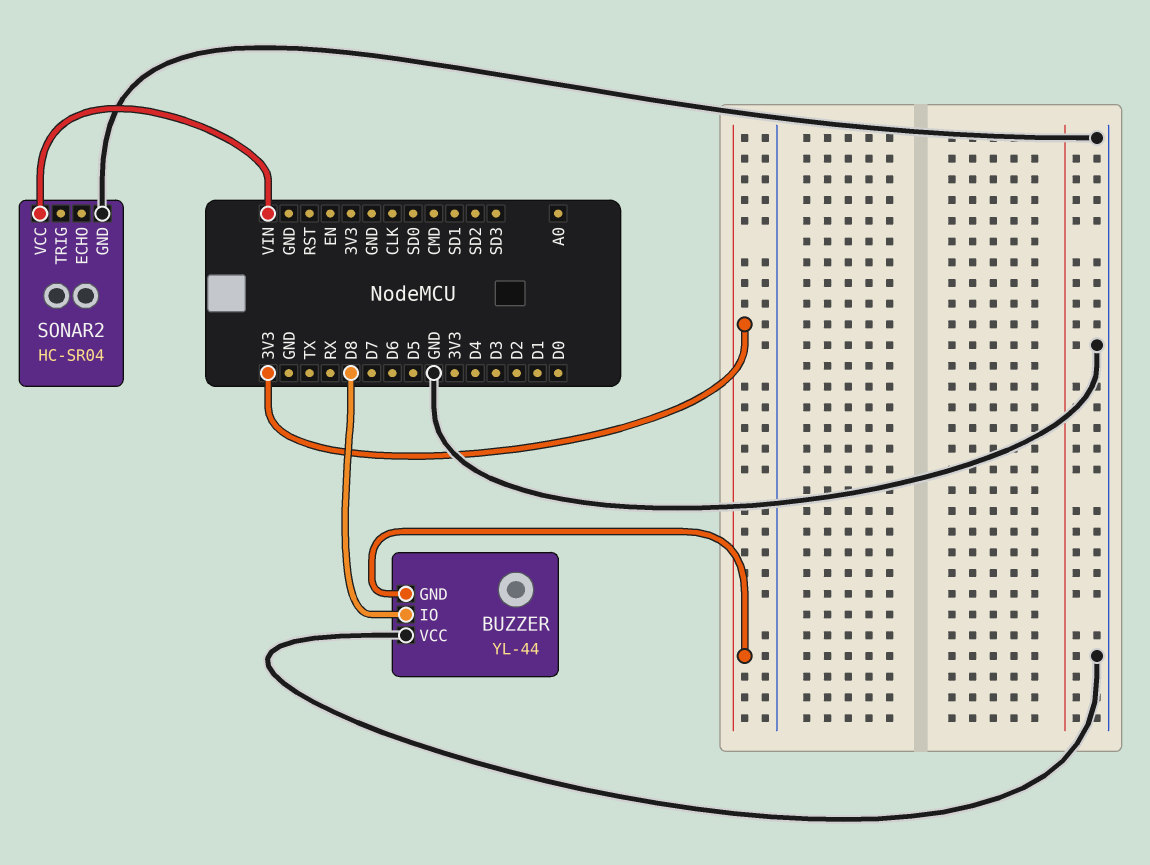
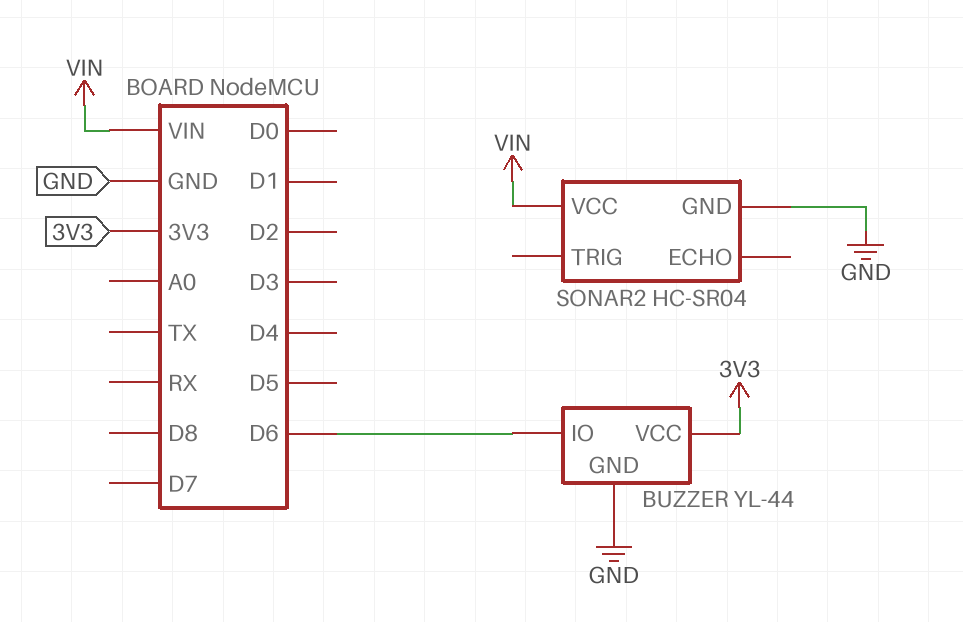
BUZZER pin GND: 3V3 -> GND
BUZZER pin IO: D8 -> D6
BUZZER pin VCC: GND -> 3V3

